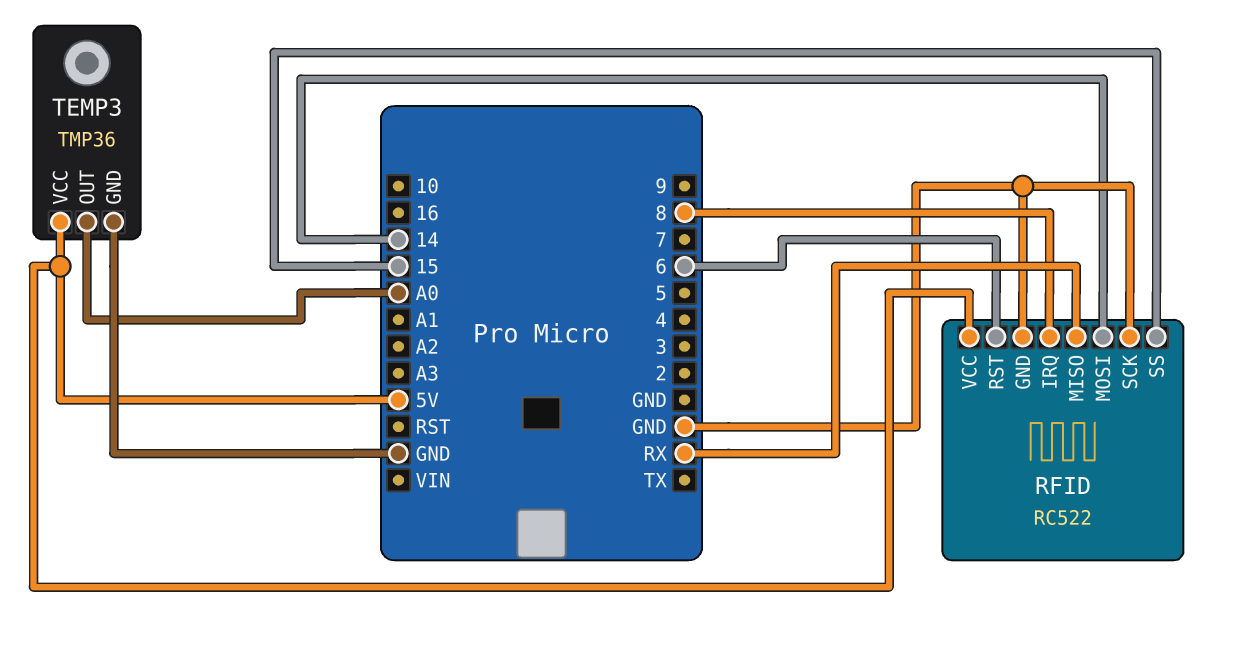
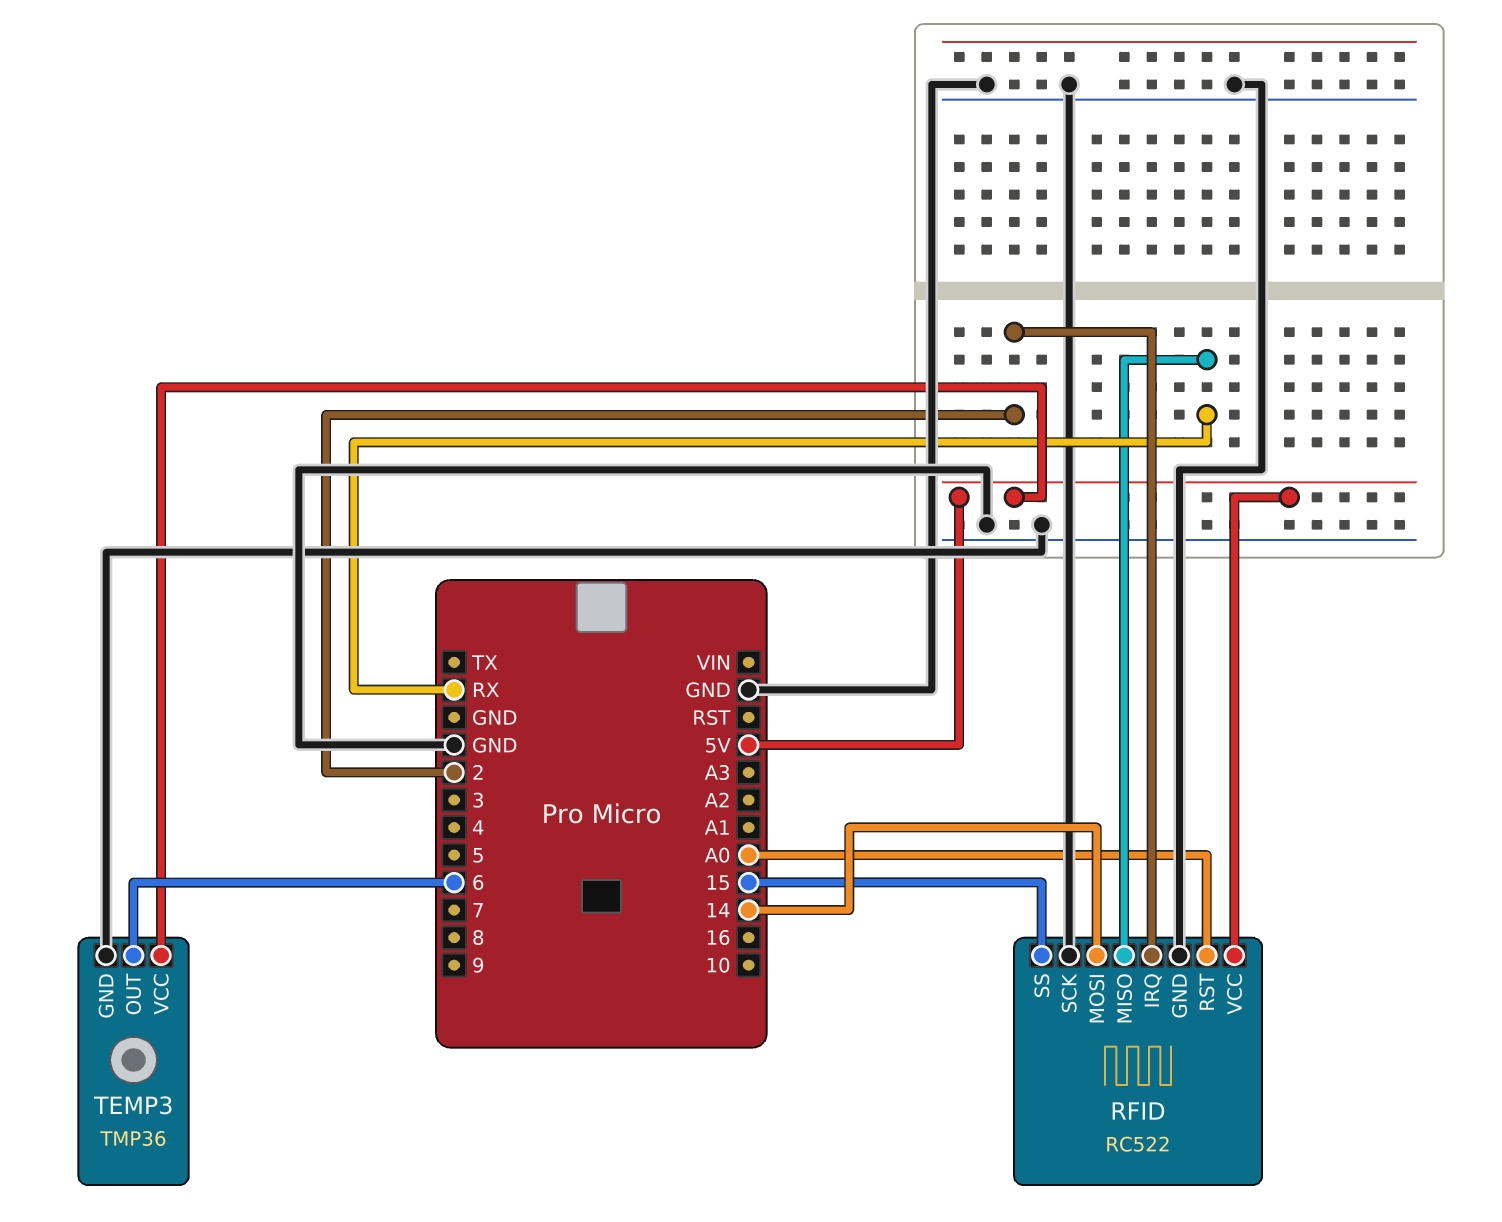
RFID pin IRQ: 8 -> 2
RFID pin RST: 6 -> A0
TEMP3 pin OUT: A0 -> 6

